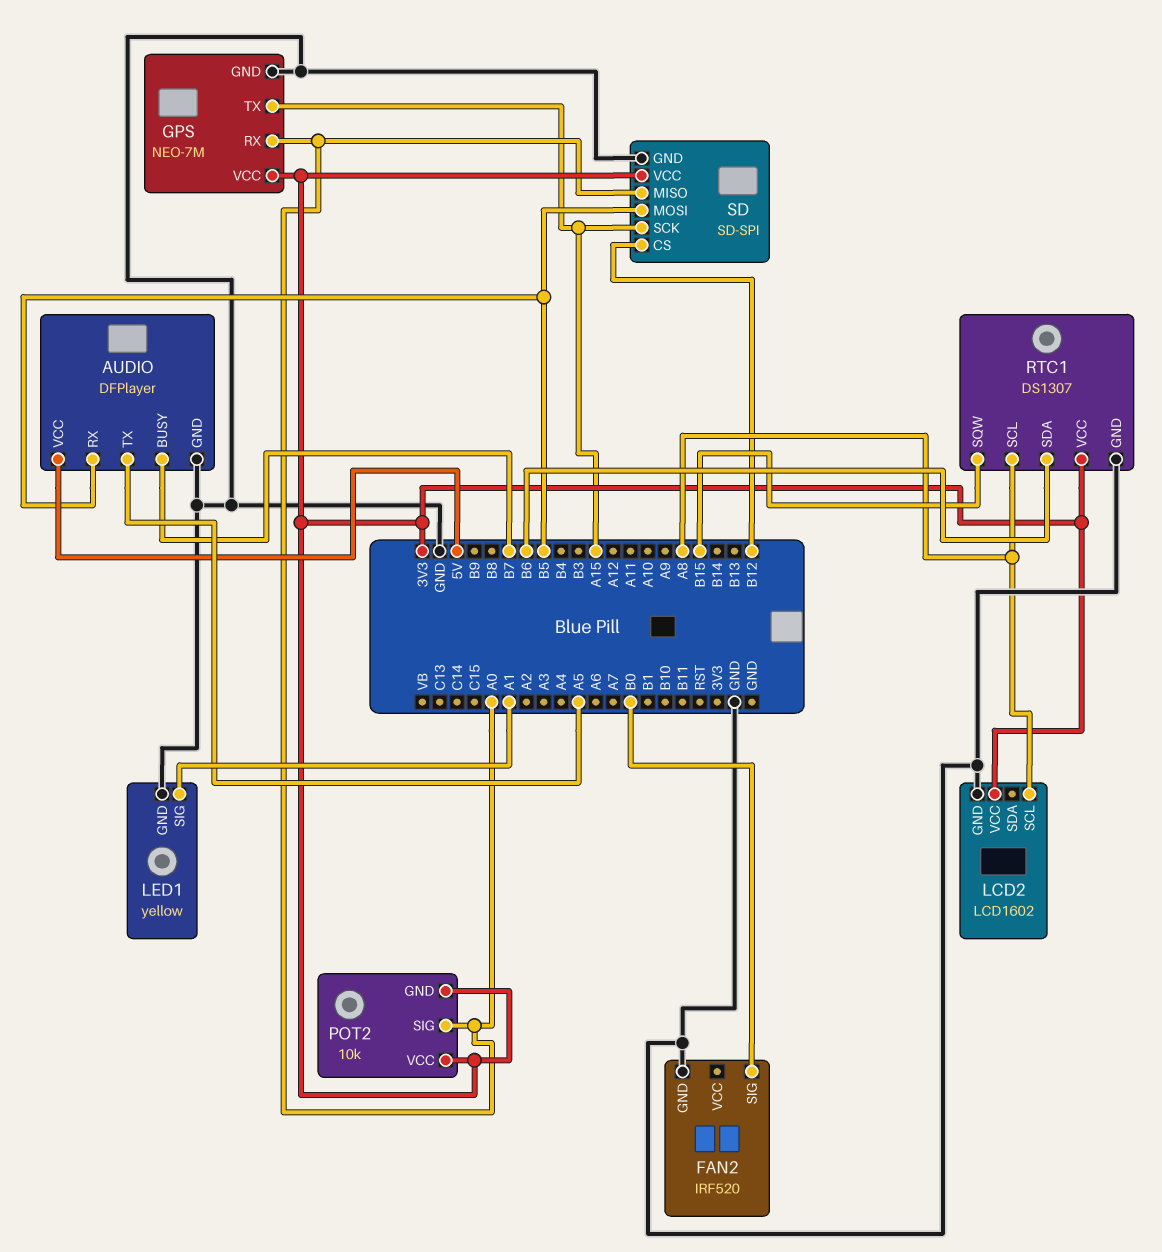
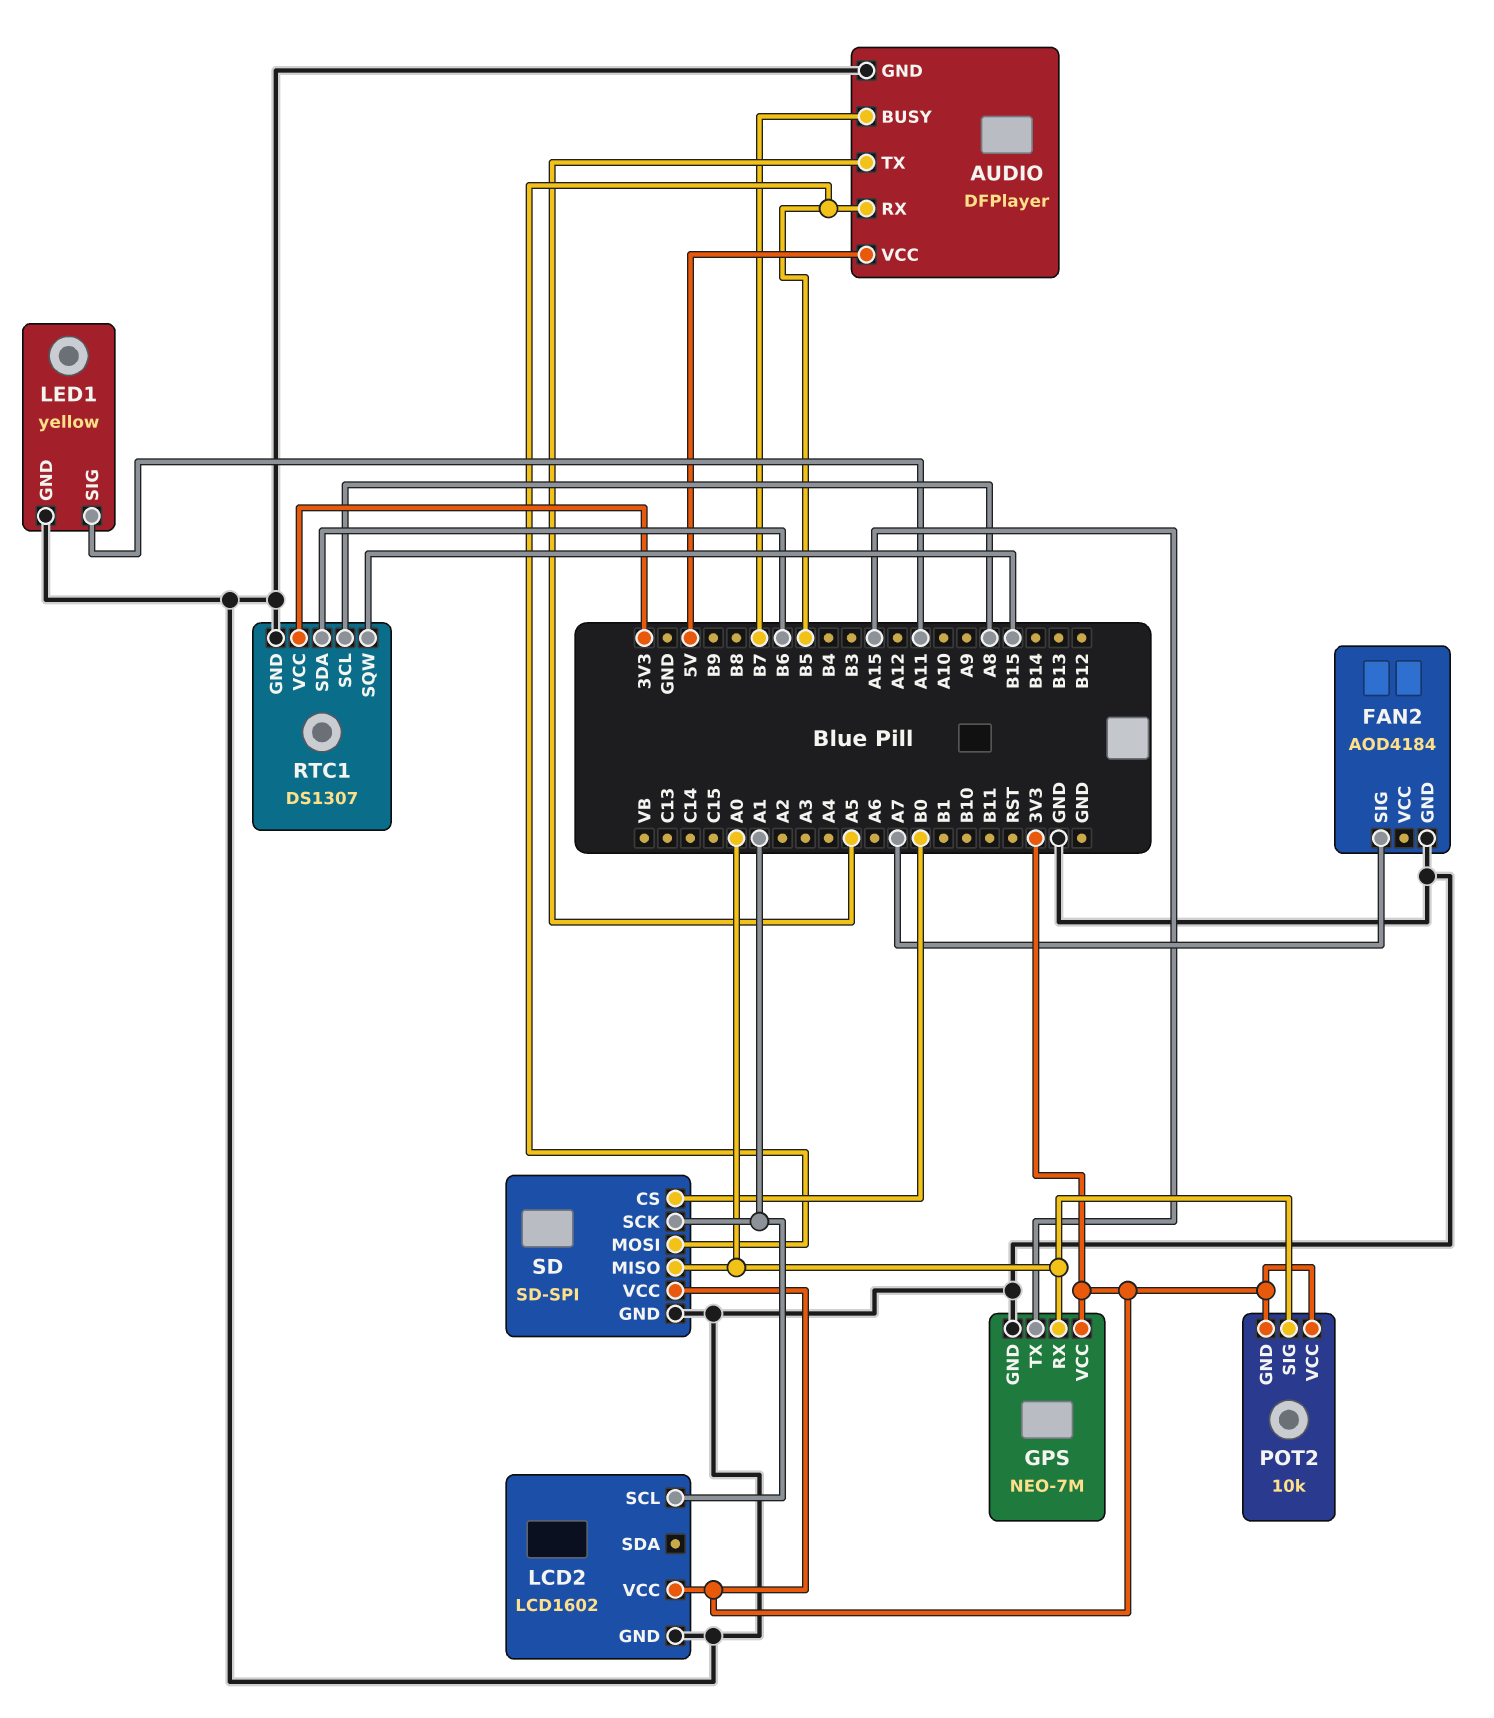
FAN2: IRF520 -> AOD4184
FAN2 pin SIG: B0 -> A7
LCD2 pin SCL: A8 -> A1
LED1 pin SIG: A1 -> A11
SD pin CS: B12 -> B0
SD pin SCK: A15 -> A1

